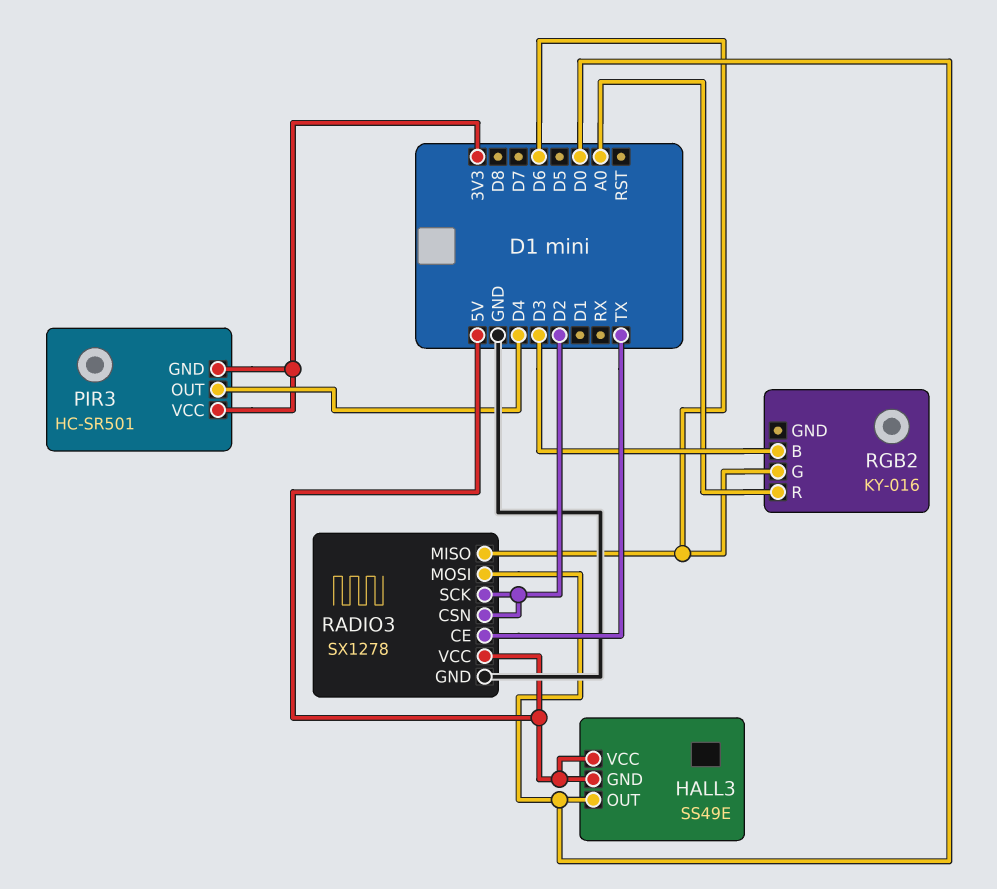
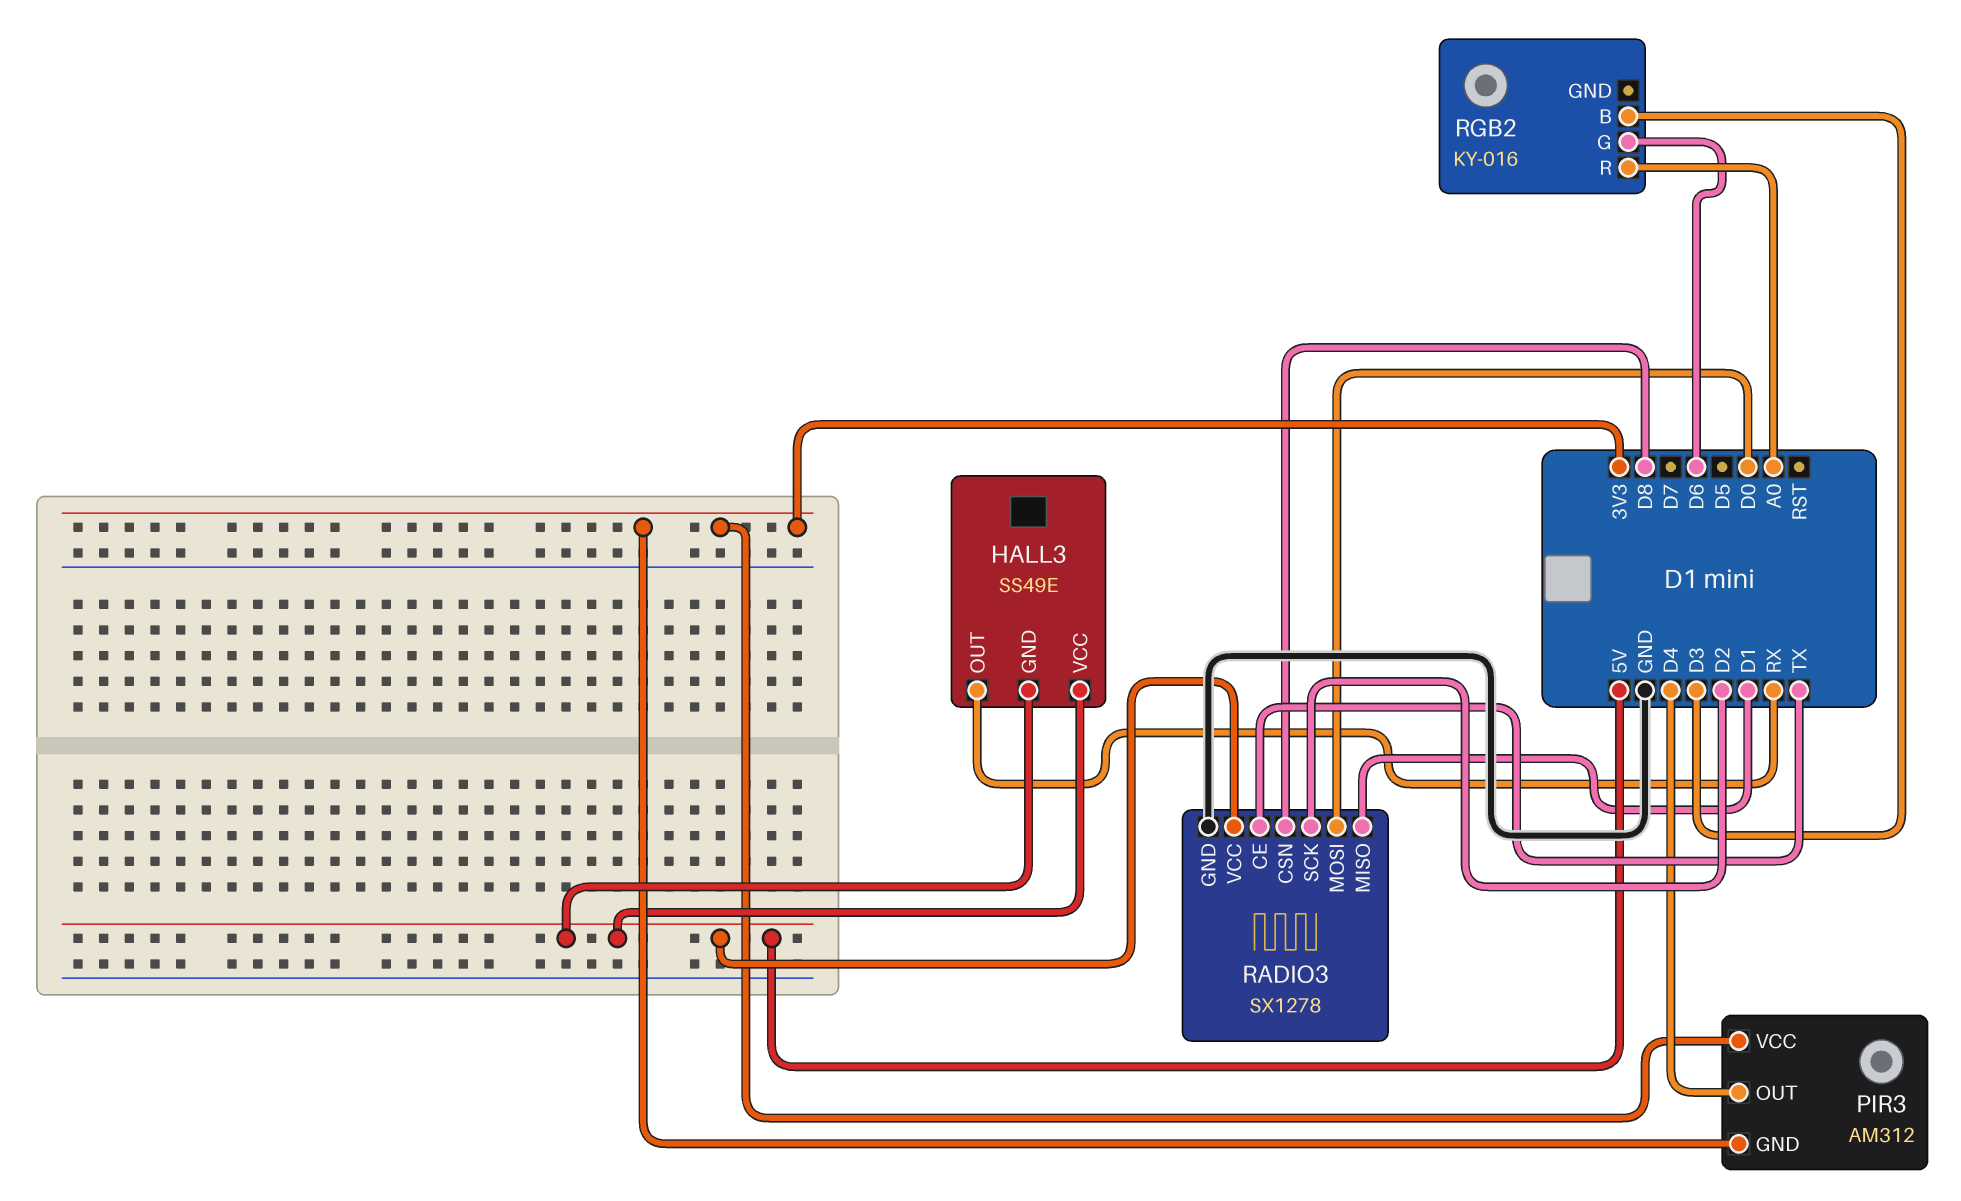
HALL3 pin OUT: D0 -> RX
PIR3: HC-SR501 -> AM312
RADIO3 pin CSN: D2 -> D8
RADIO3 pin MISO: D6 -> D1

